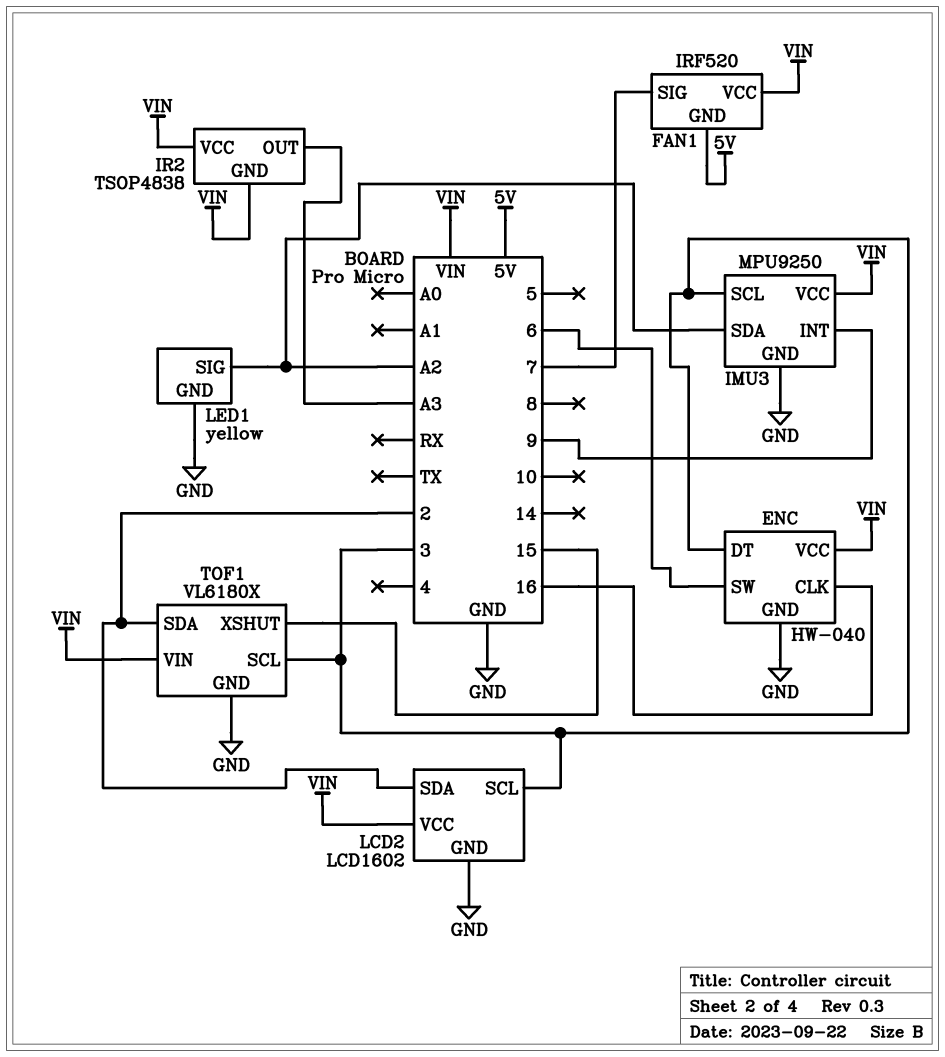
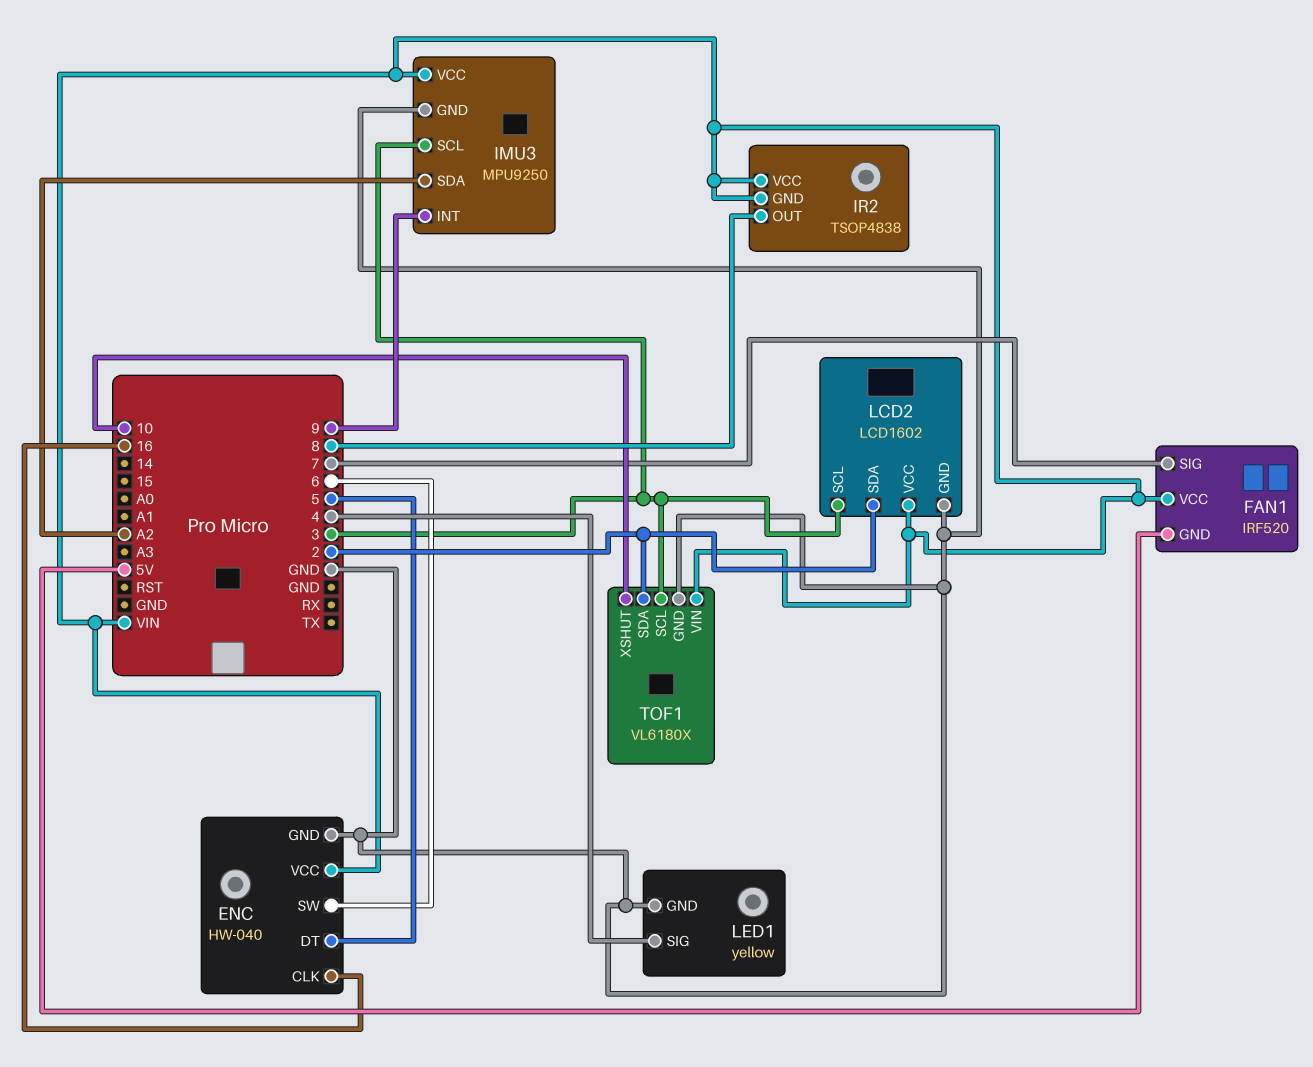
ENC pin DT: 3 -> 5
IR2 pin OUT: A3 -> 8
LED1 pin SIG: A2 -> 4
TOF1 pin XSHUT: 15 -> 10

